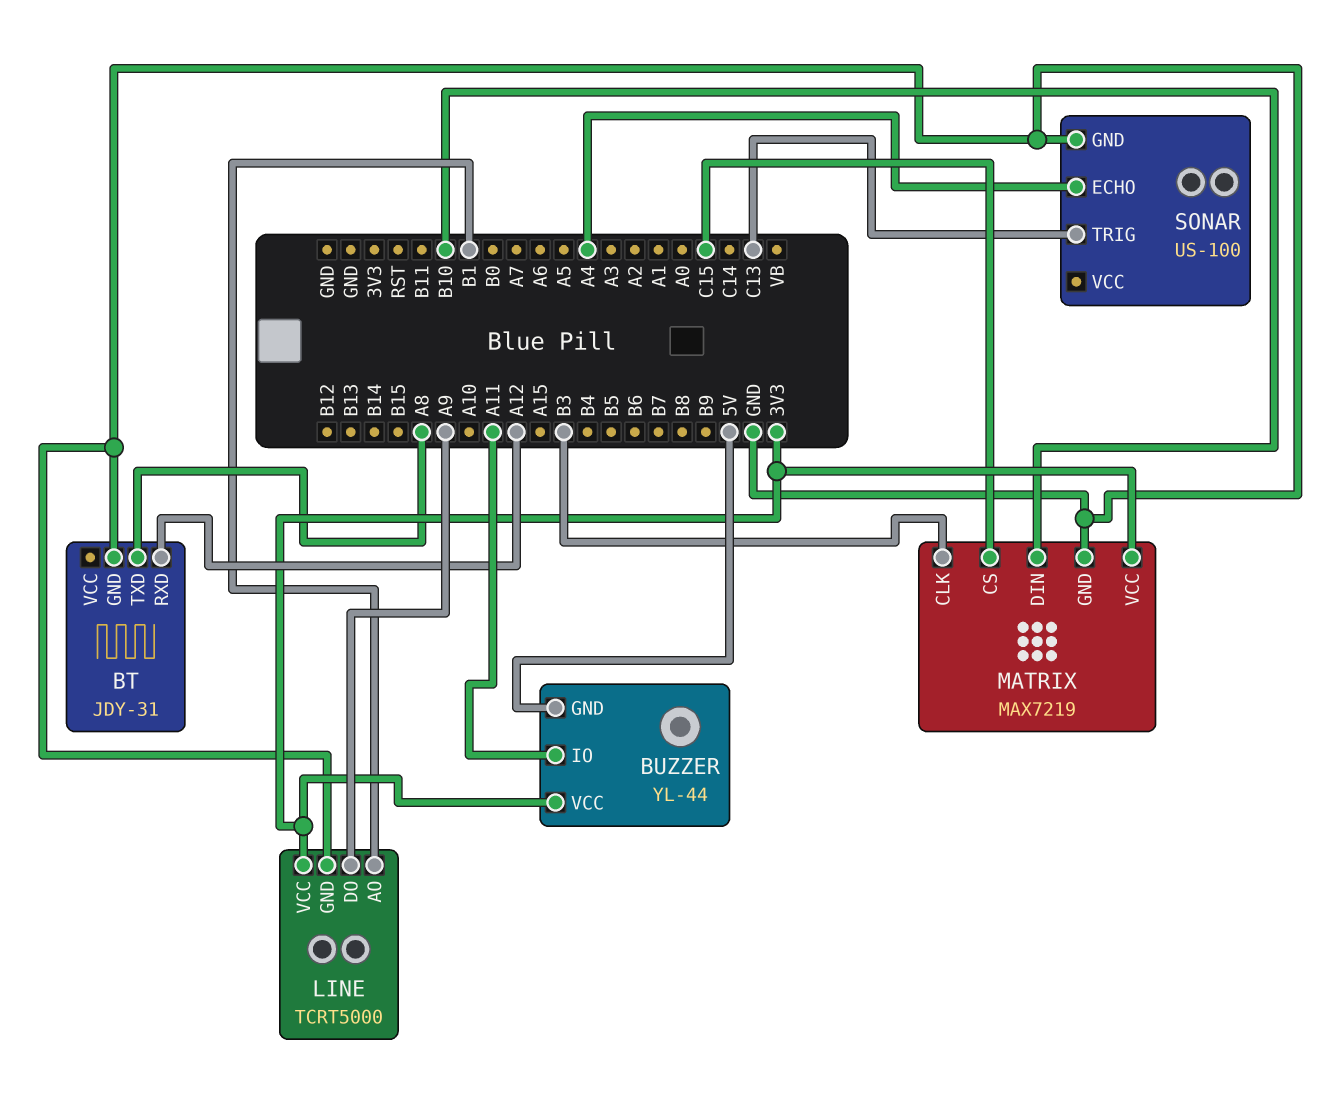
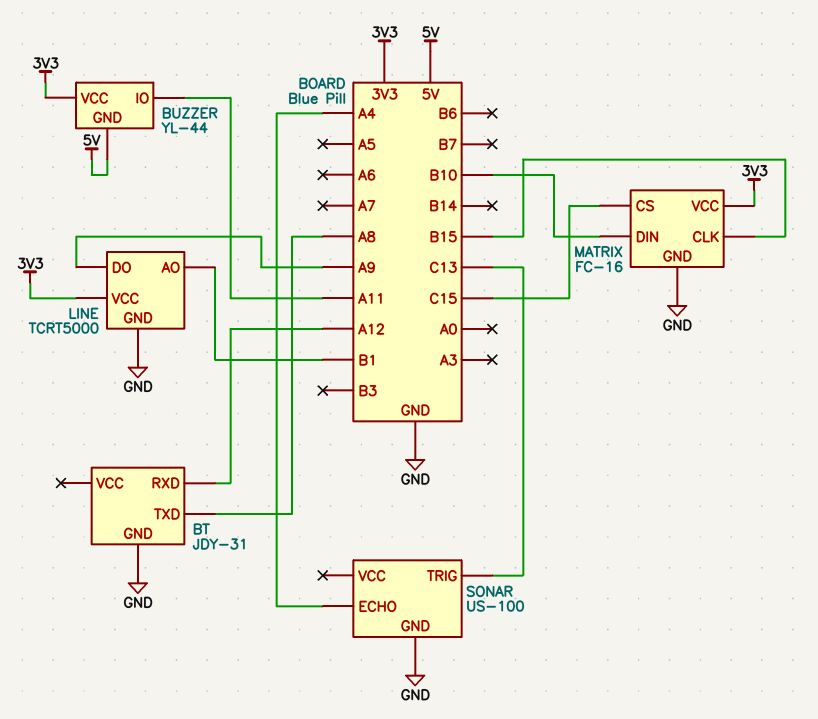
MATRIX: MAX7219 -> FC-16
MATRIX pin CLK: B3 -> B15

